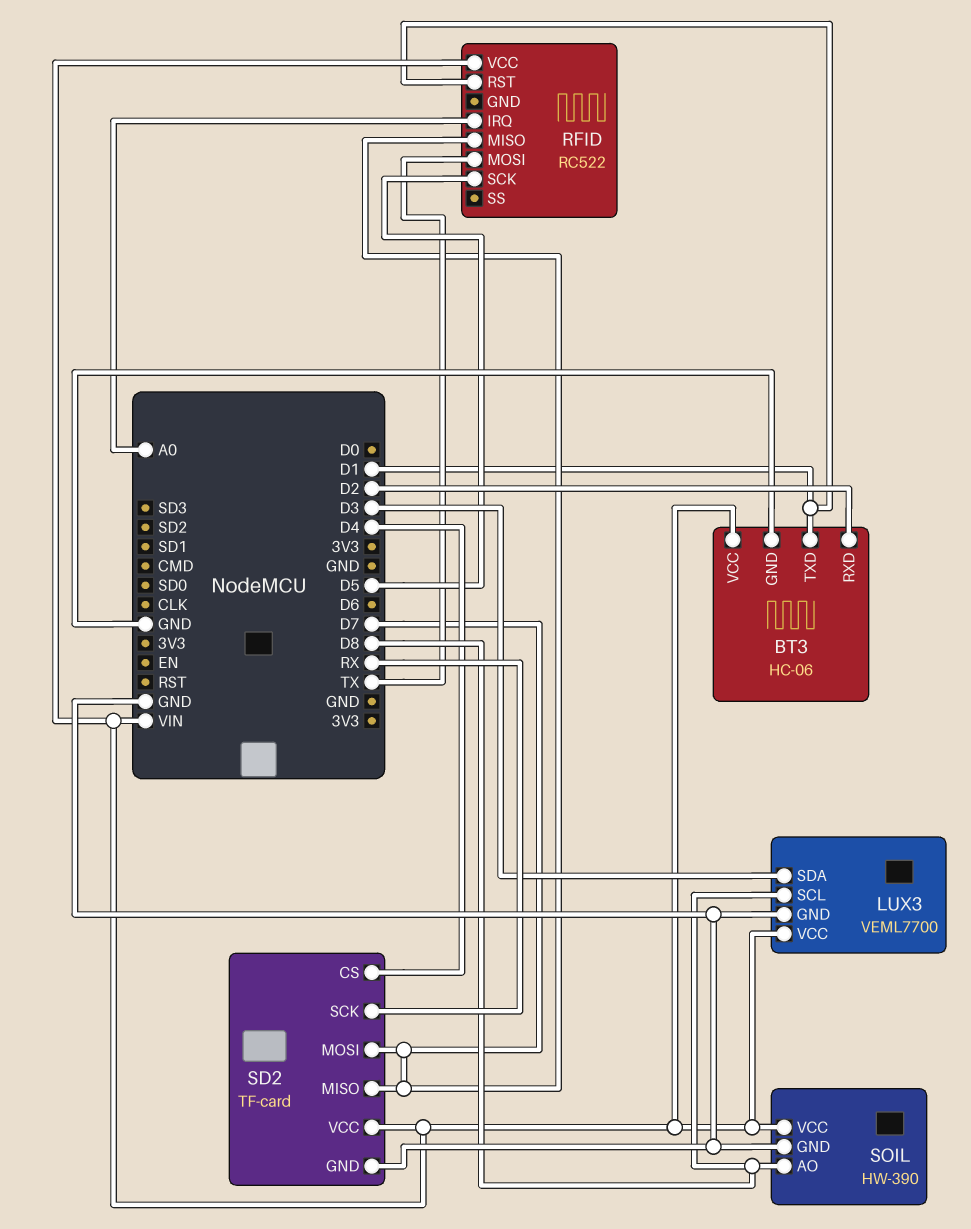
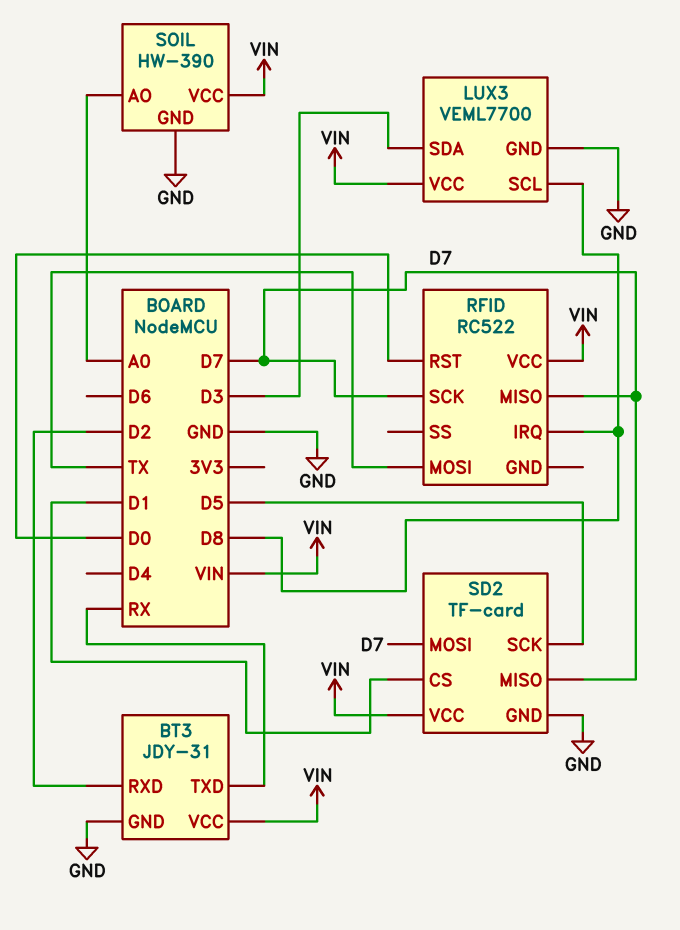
BT3: HC-06 -> JDY-31
BT3 pin TXD: D1 -> RX
RFID pin IRQ: A0 -> D8
RFID pin RST: D1 -> D0
RFID pin SCK: D5 -> D7
SD2 pin CS: D4 -> D1
SD2 pin SCK: RX -> D5
SOIL pin AO: D8 -> A0

